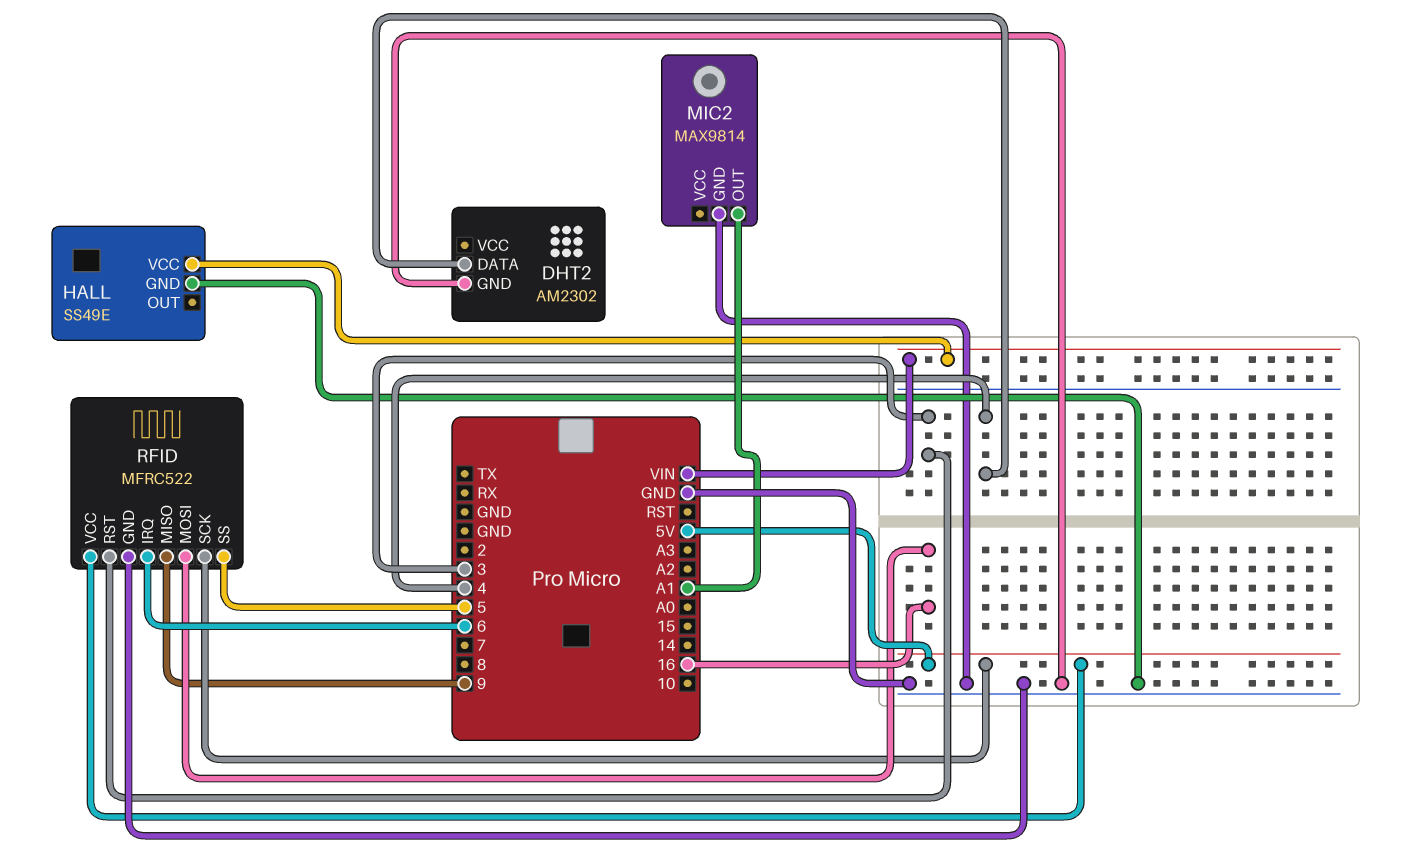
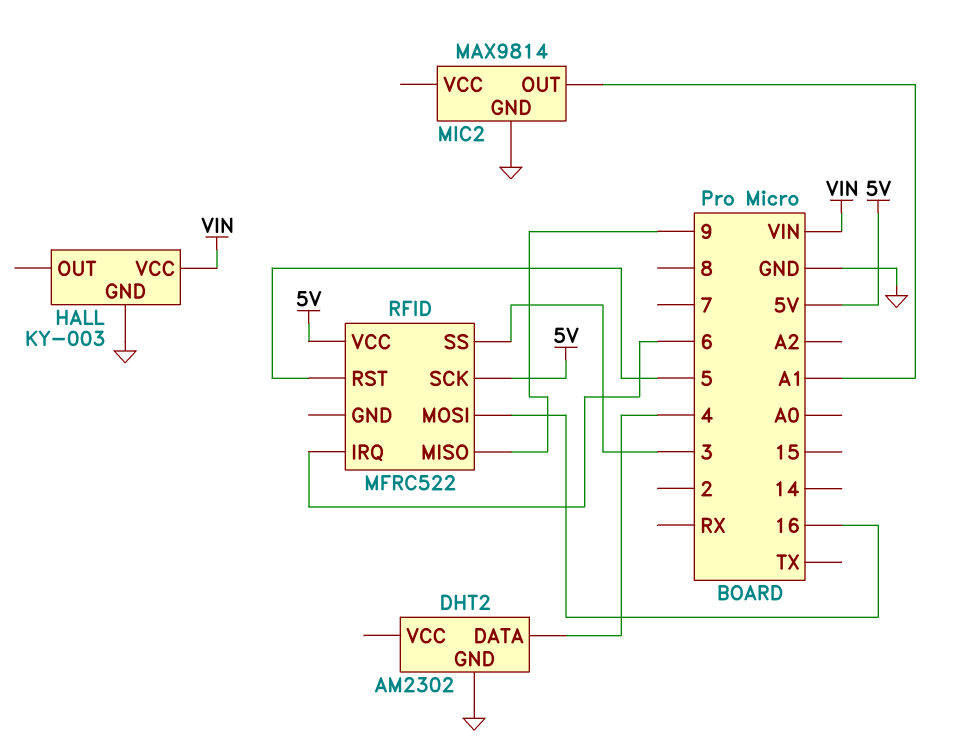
HALL: SS49E -> KY-003
RFID pin GND: GND -> none
RFID pin RST: 3 -> 5
RFID pin SS: 5 -> 3

